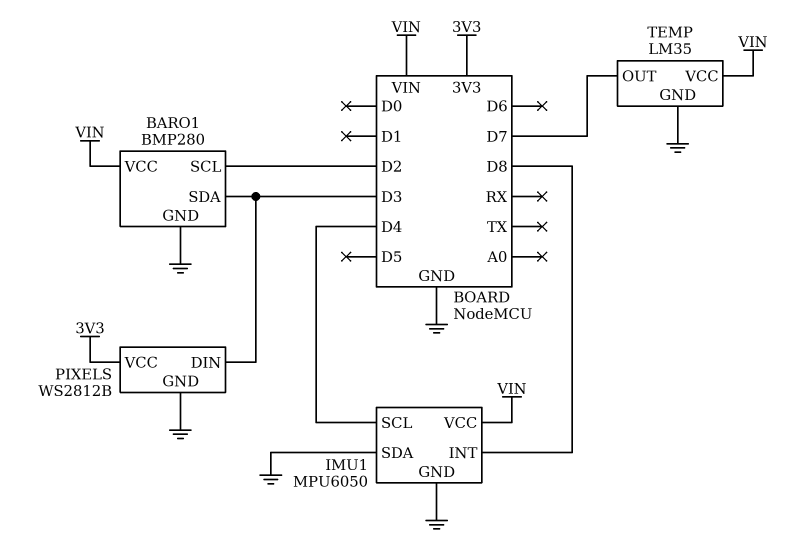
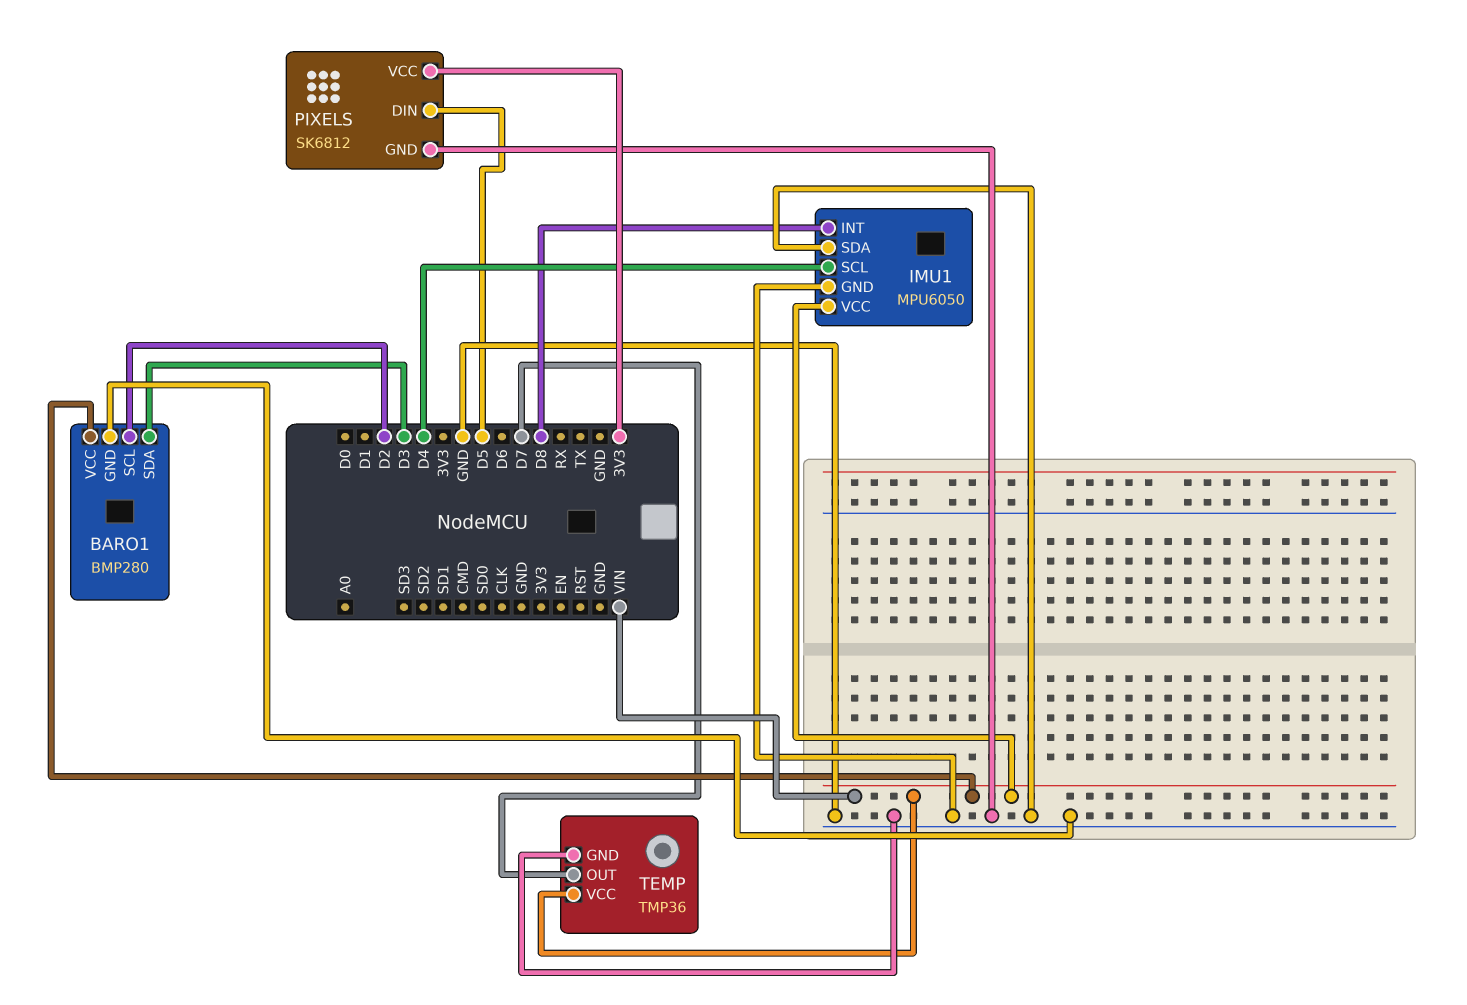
PIXELS: WS2812B -> SK6812
PIXELS pin DIN: D3 -> D5
TEMP: LM35 -> TMP36

